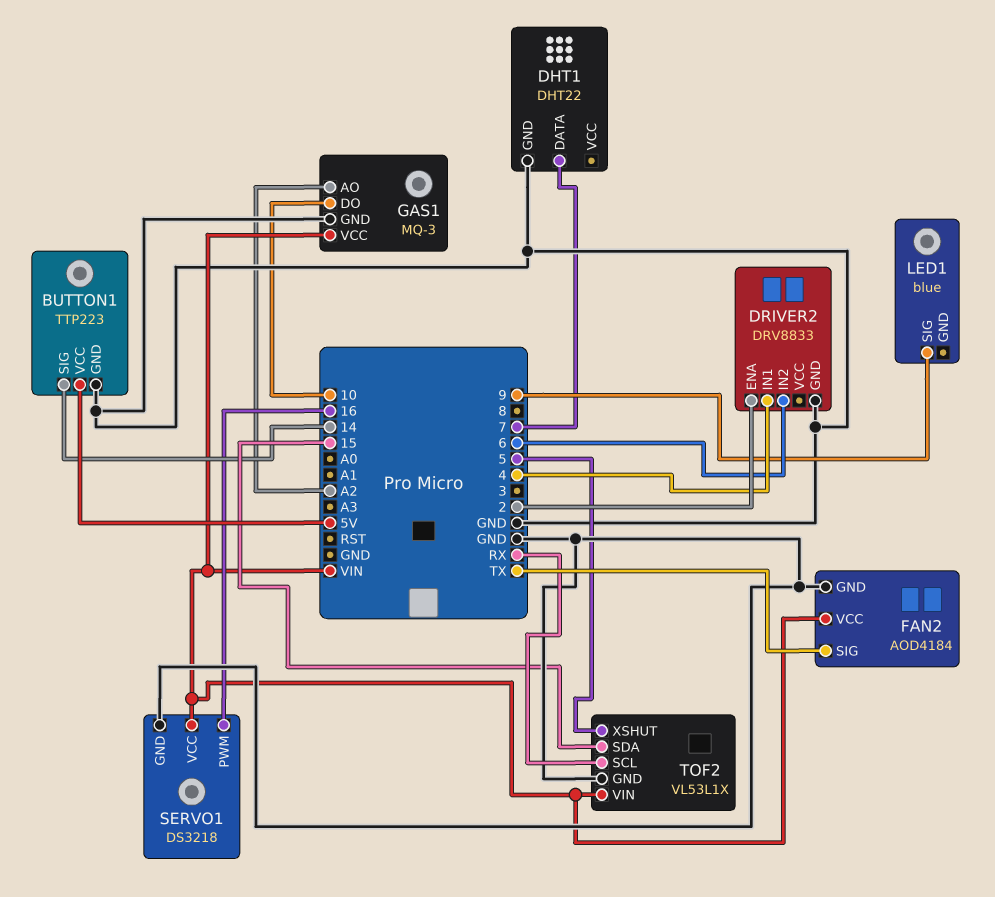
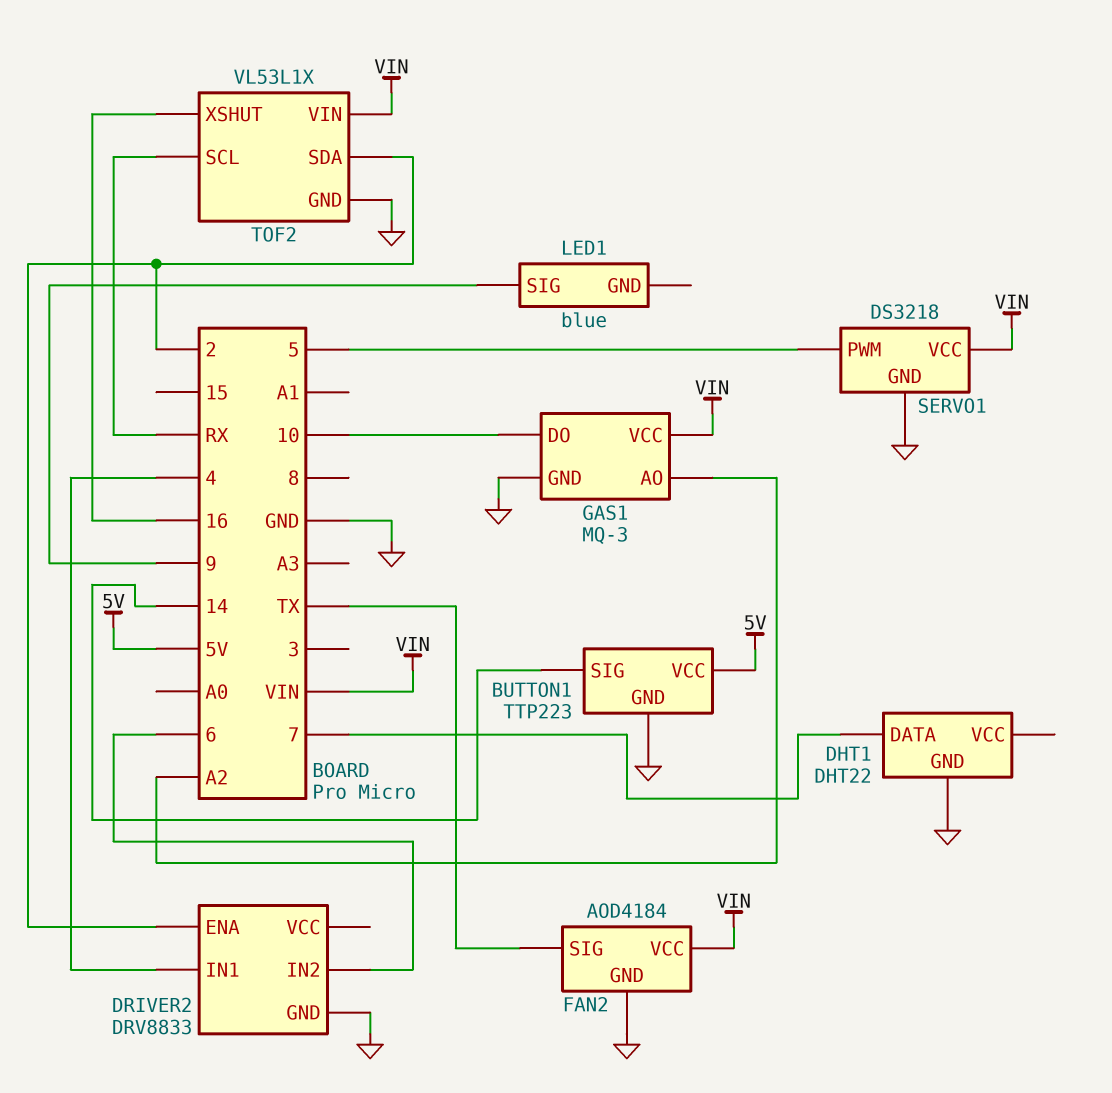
SERVO1 pin PWM: 16 -> 5
TOF2 pin SDA: 15 -> 2
TOF2 pin XSHUT: 5 -> 16

